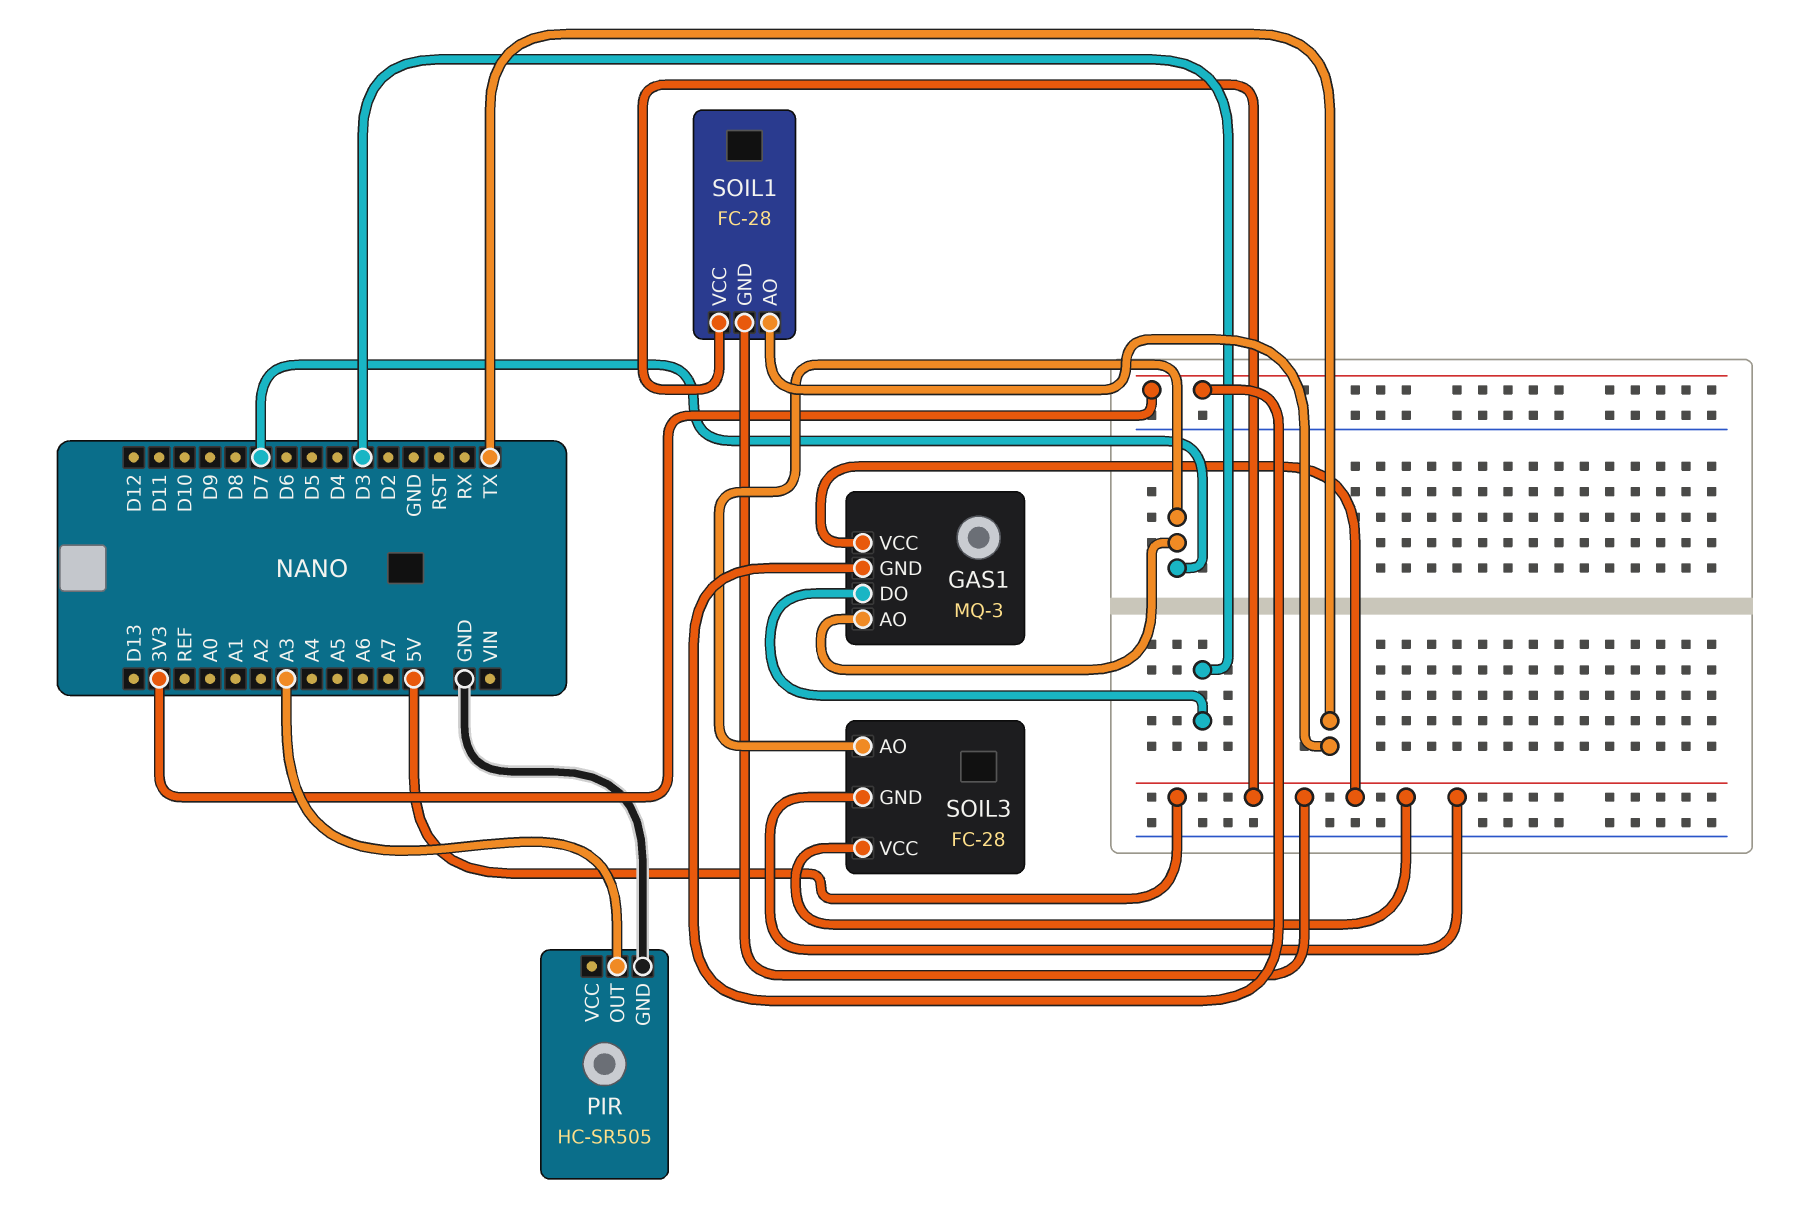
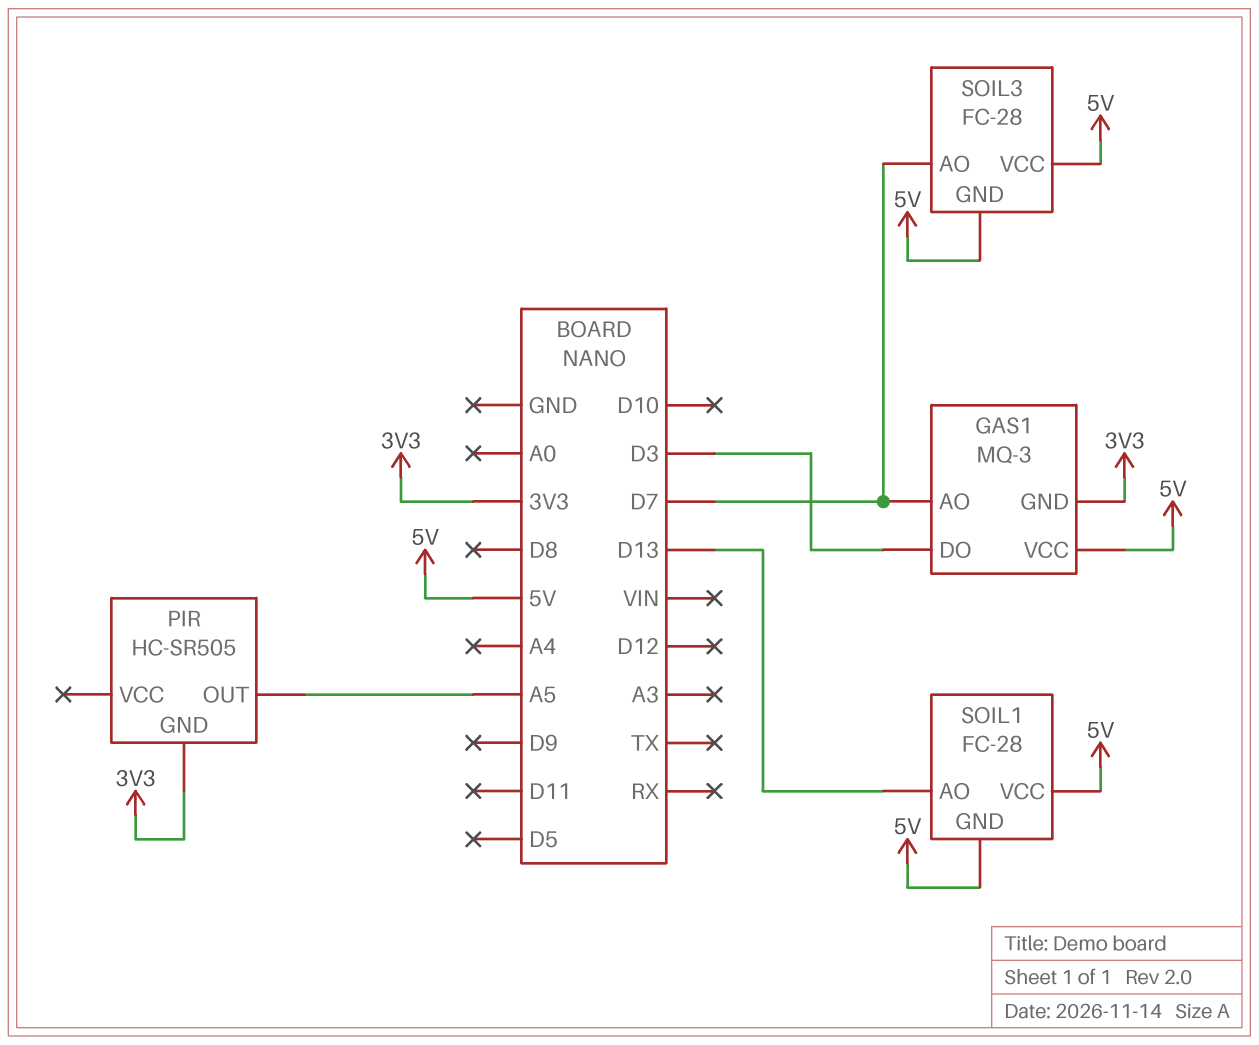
PIR pin GND: GND -> 3V3
PIR pin OUT: A3 -> A5
SOIL1 pin AO: TX -> D13

